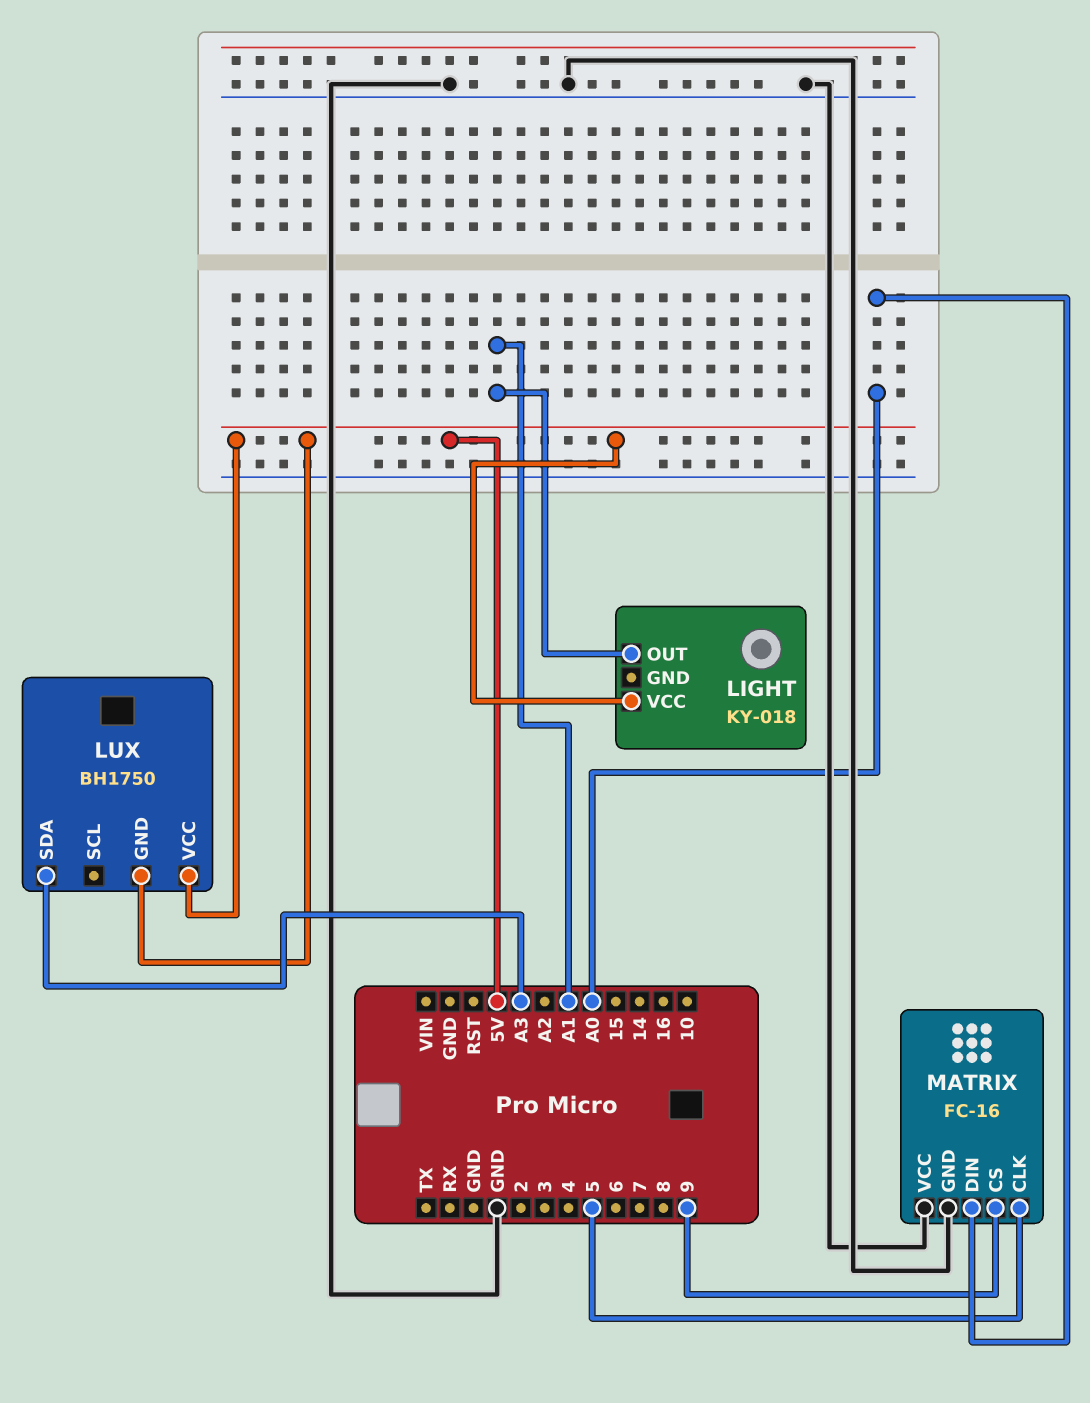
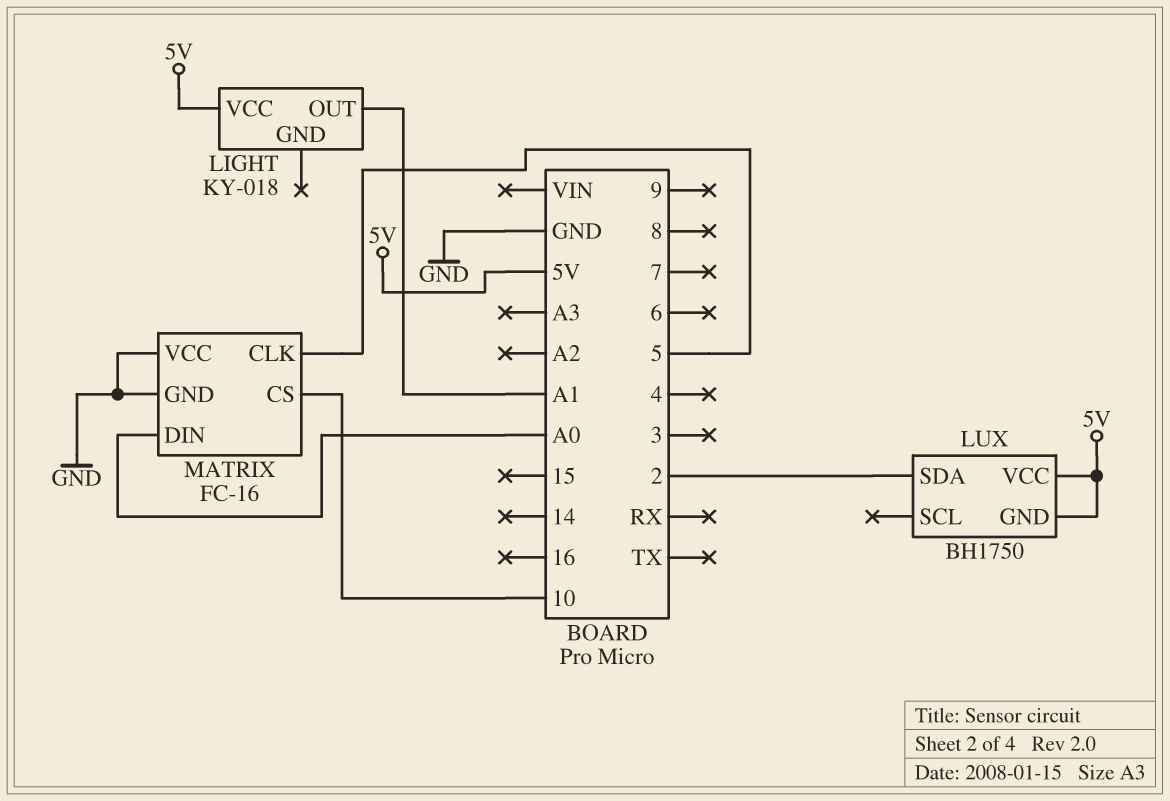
LUX pin SDA: A3 -> 2
MATRIX pin CS: 9 -> 10

